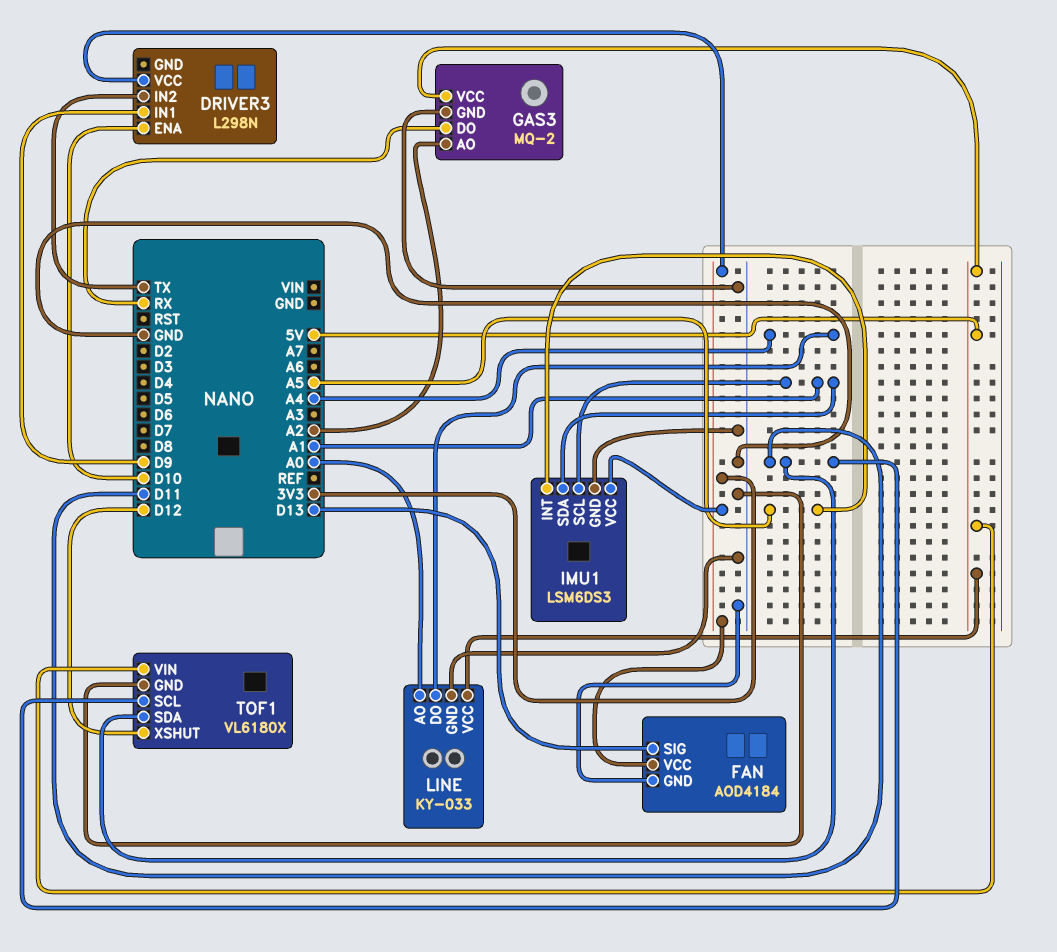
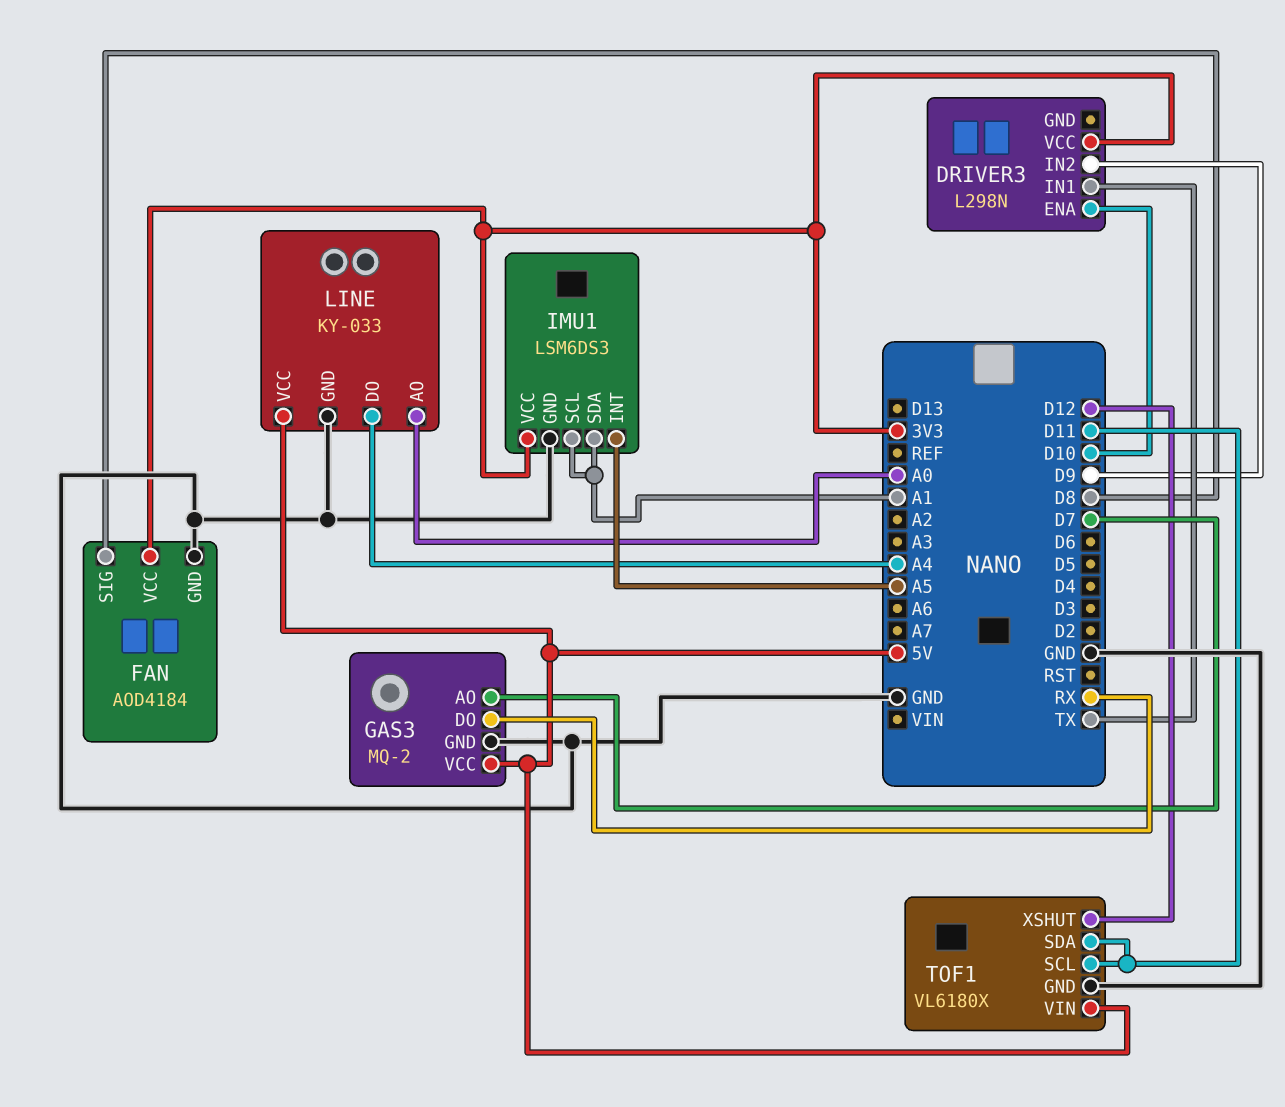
DRIVER3 pin IN1: D9 -> TX
DRIVER3 pin IN2: TX -> D9
FAN pin SIG: D13 -> D8
GAS3 pin AO: A2 -> D7

